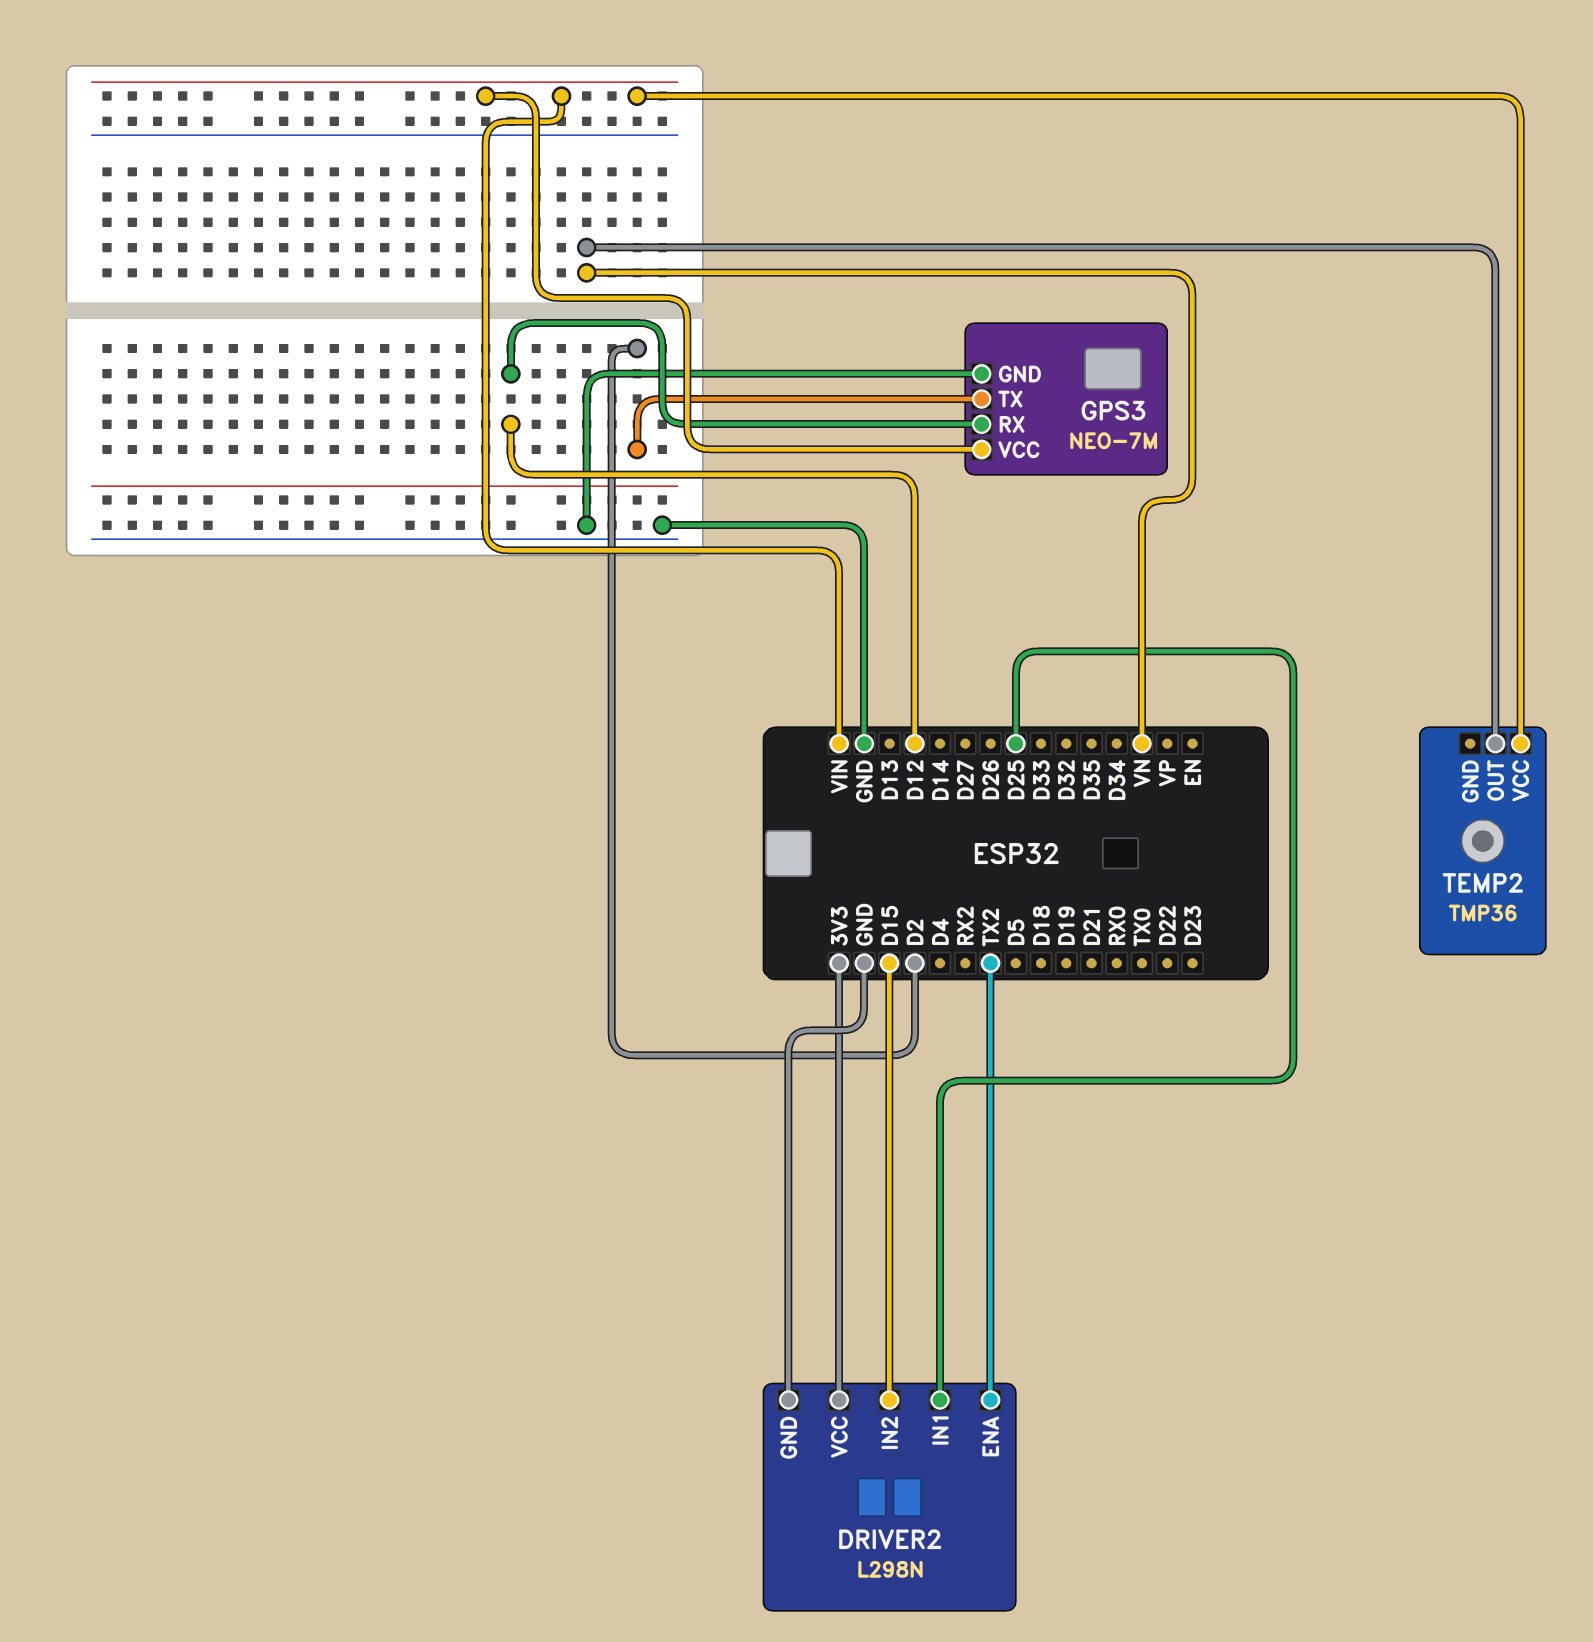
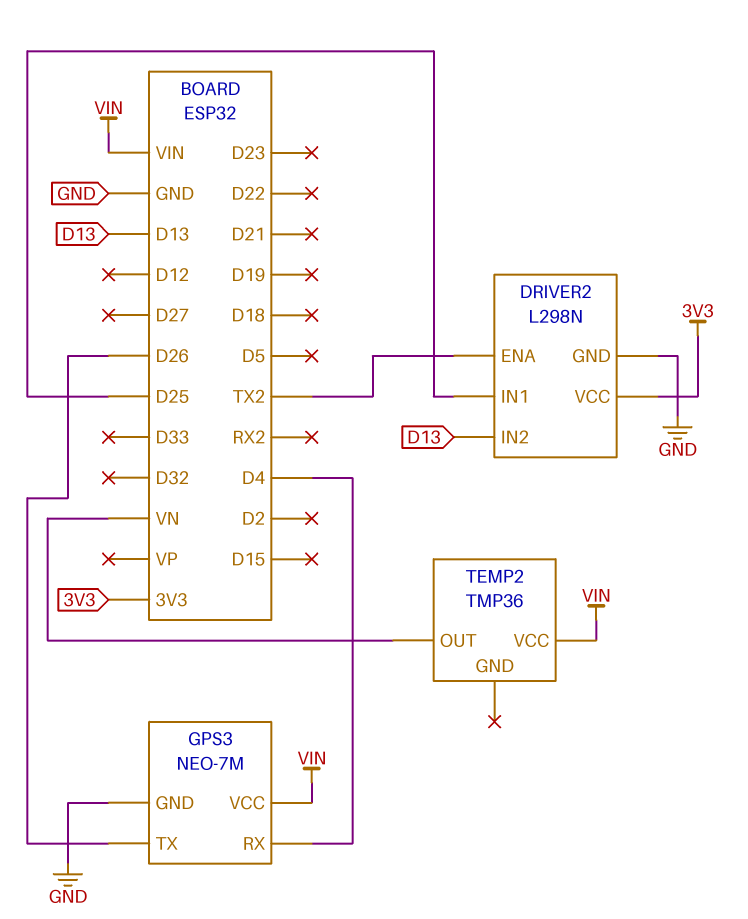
DRIVER2 pin IN2: D15 -> D13
GPS3 pin RX: D12 -> D4
GPS3 pin TX: D2 -> D26

